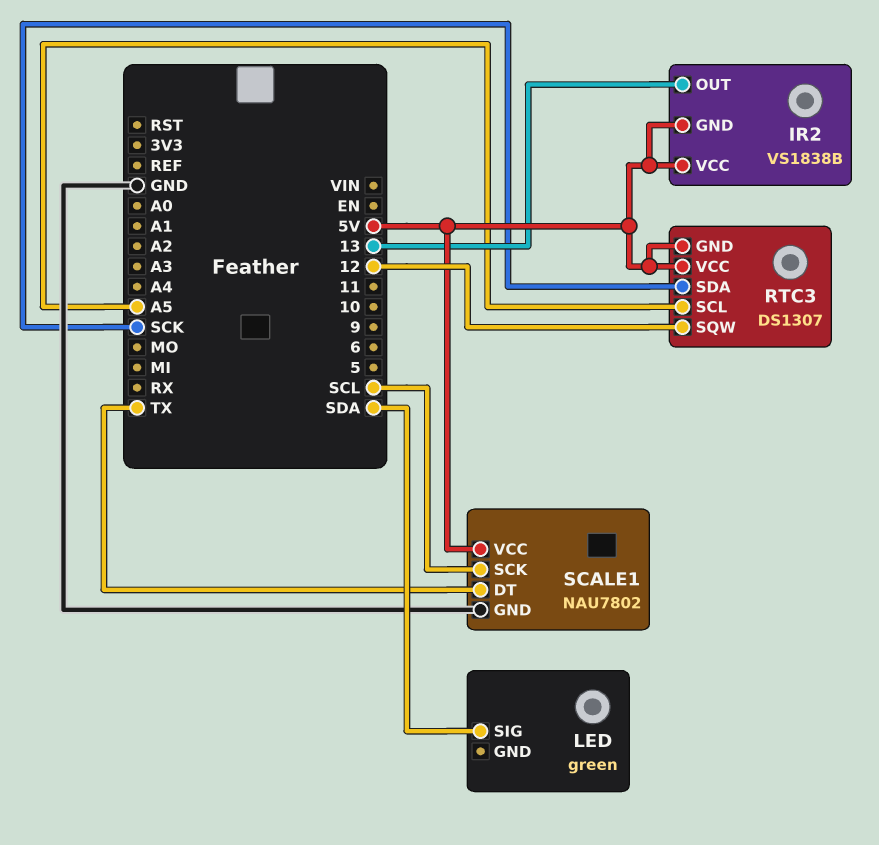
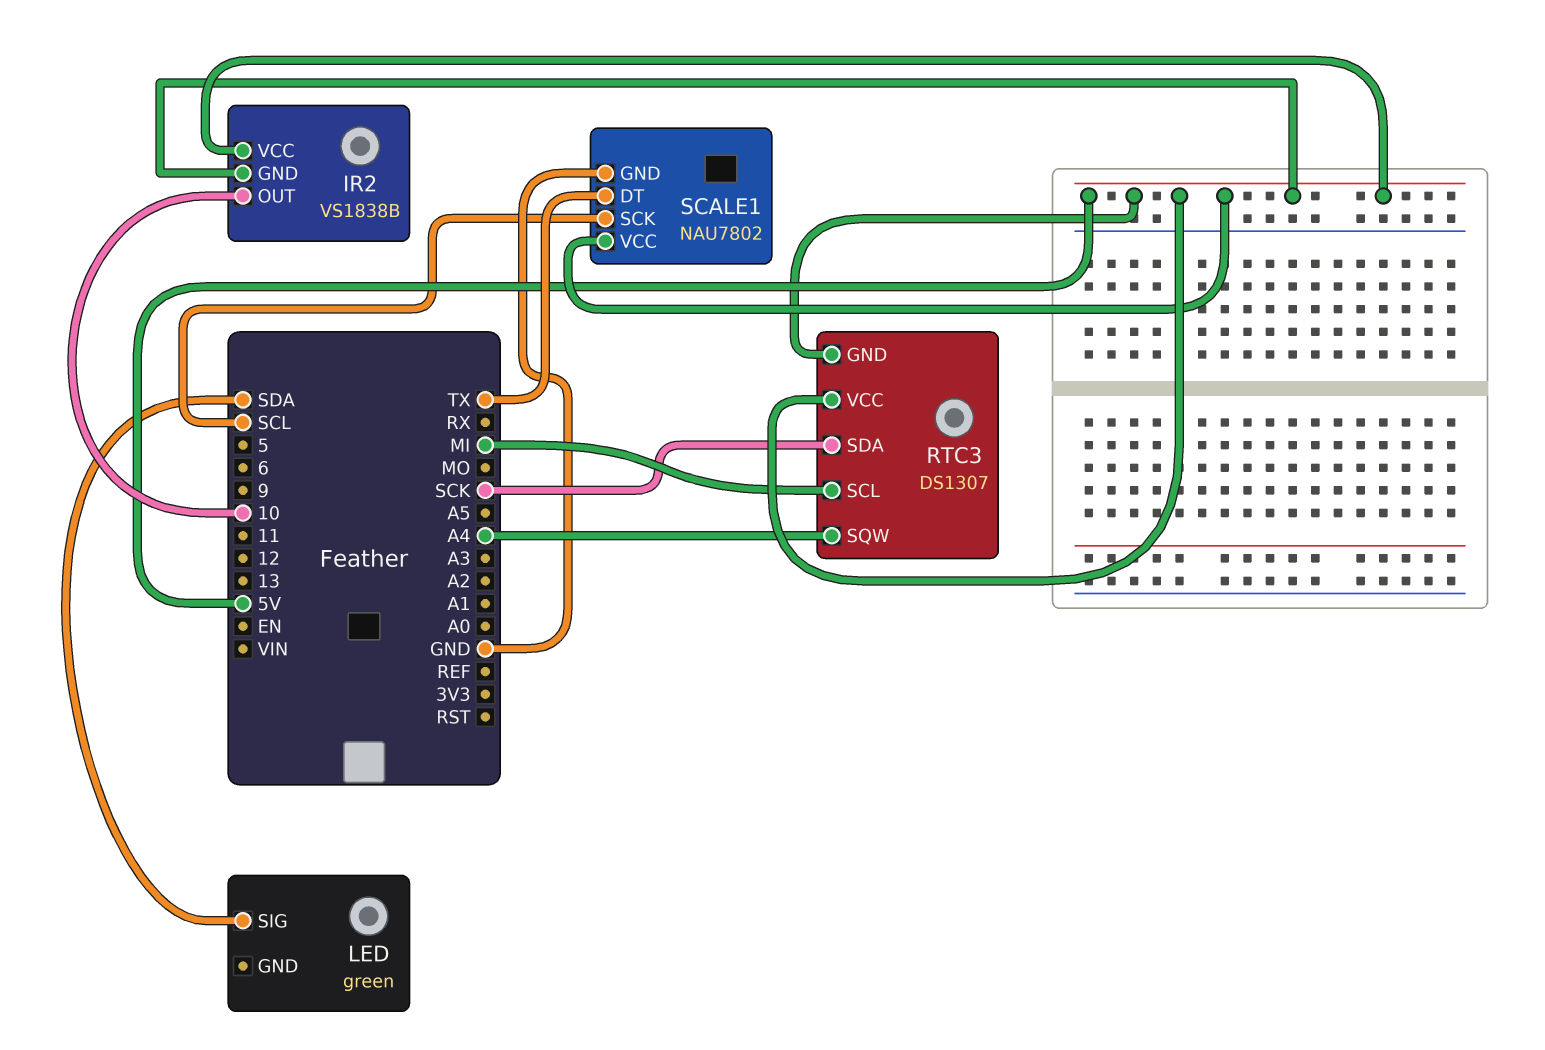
IR2 pin OUT: 13 -> 10
RTC3 pin SCL: A5 -> MI
RTC3 pin SQW: 12 -> A4

